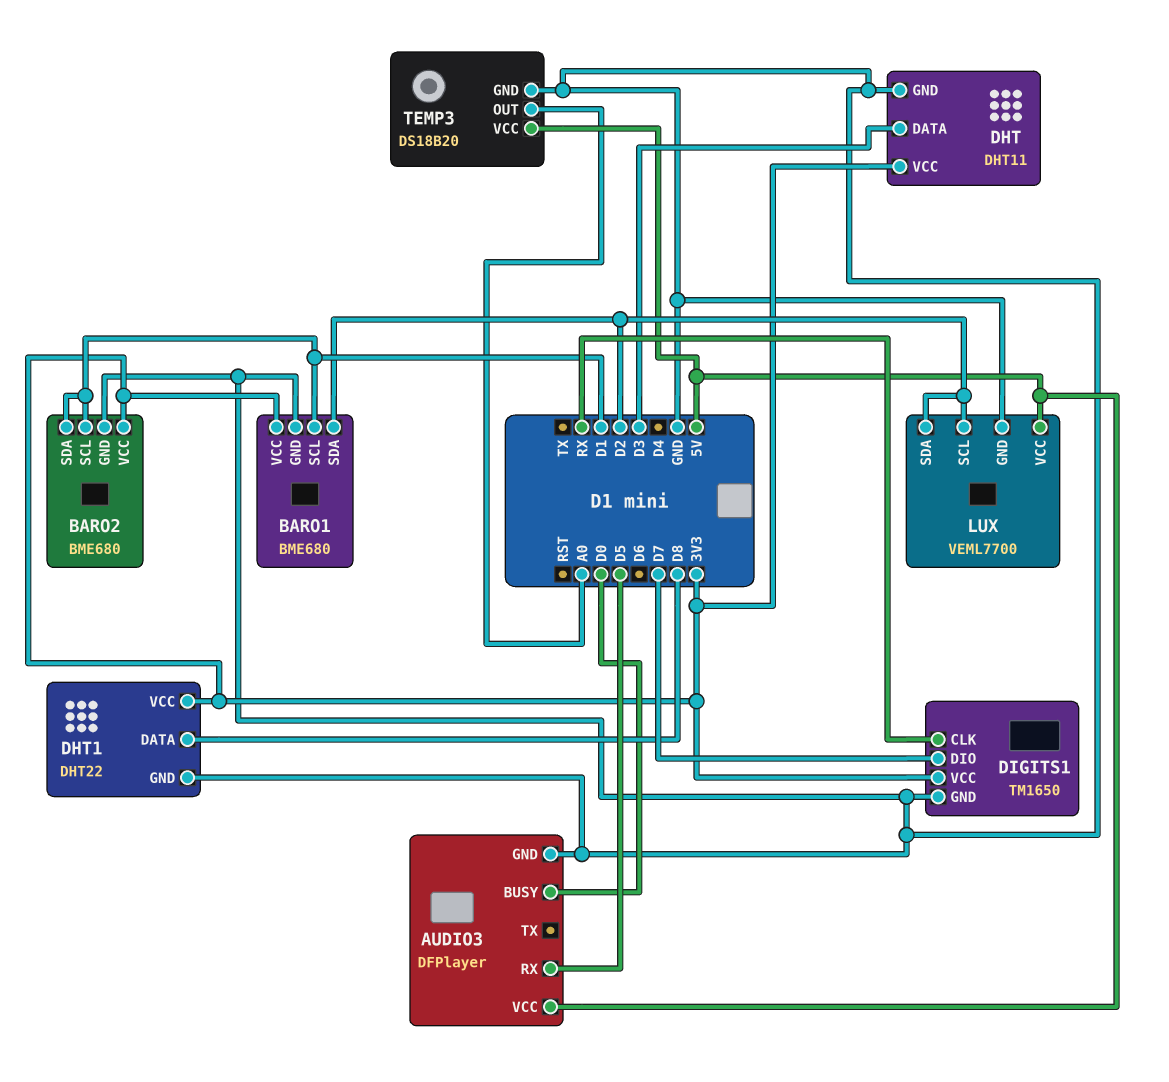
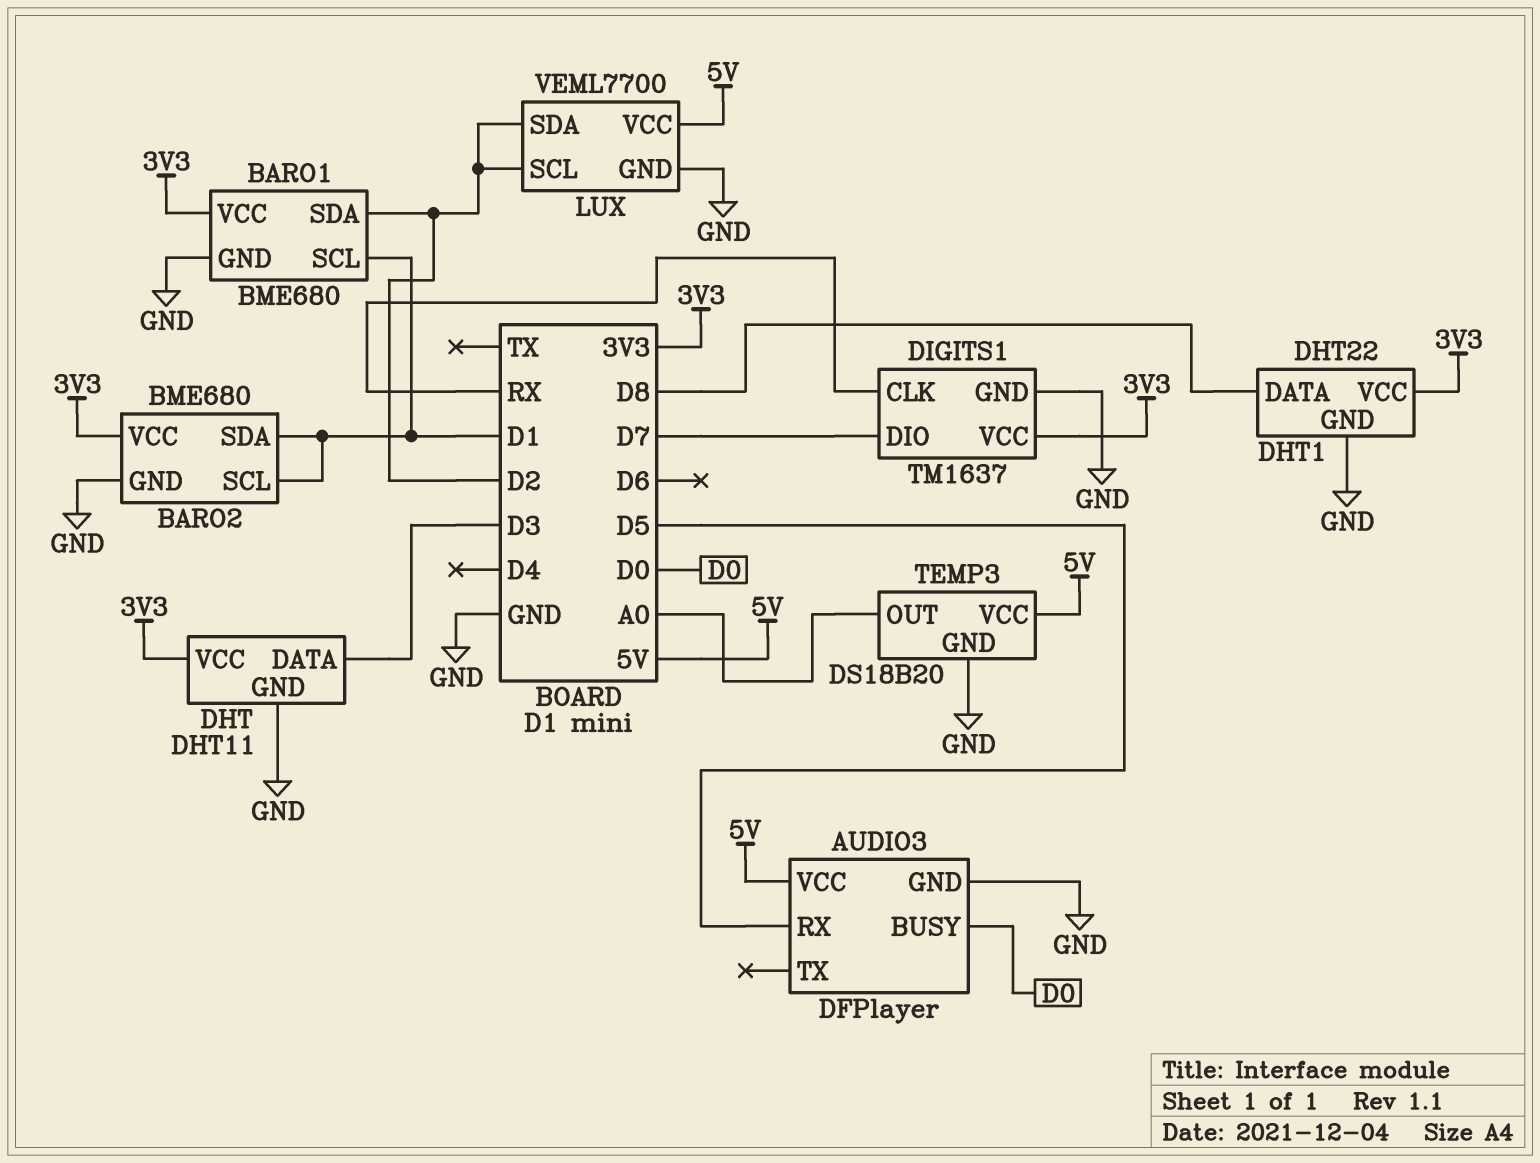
DIGITS1: TM1650 -> TM1637

